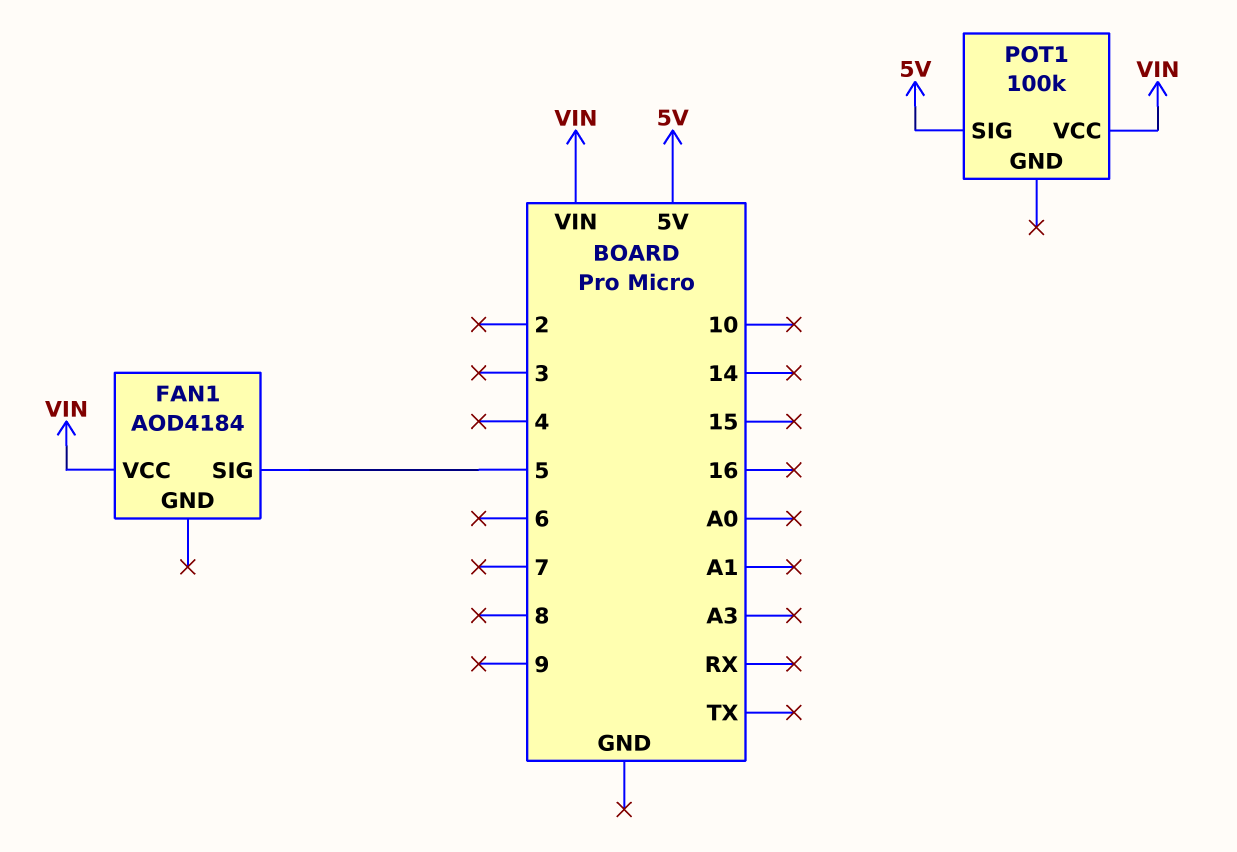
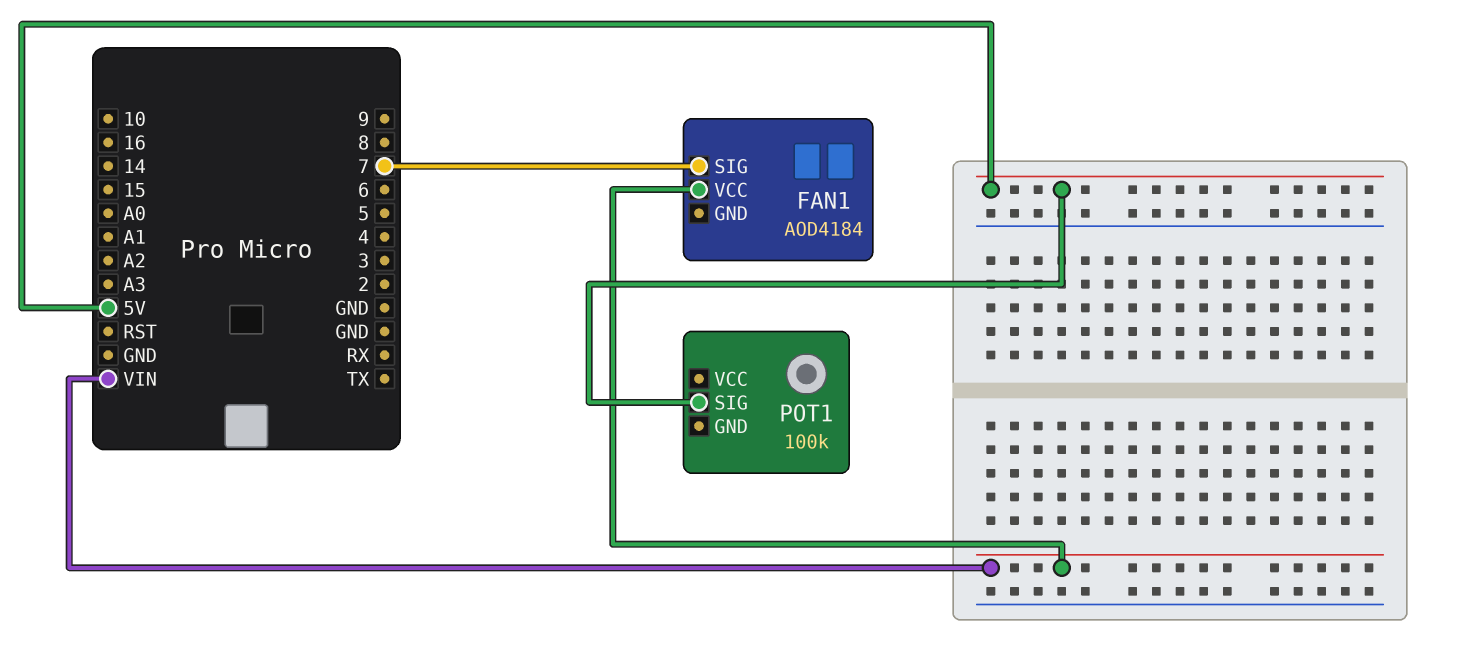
FAN1 pin SIG: 5 -> 7
POT1 pin VCC: VIN -> none

